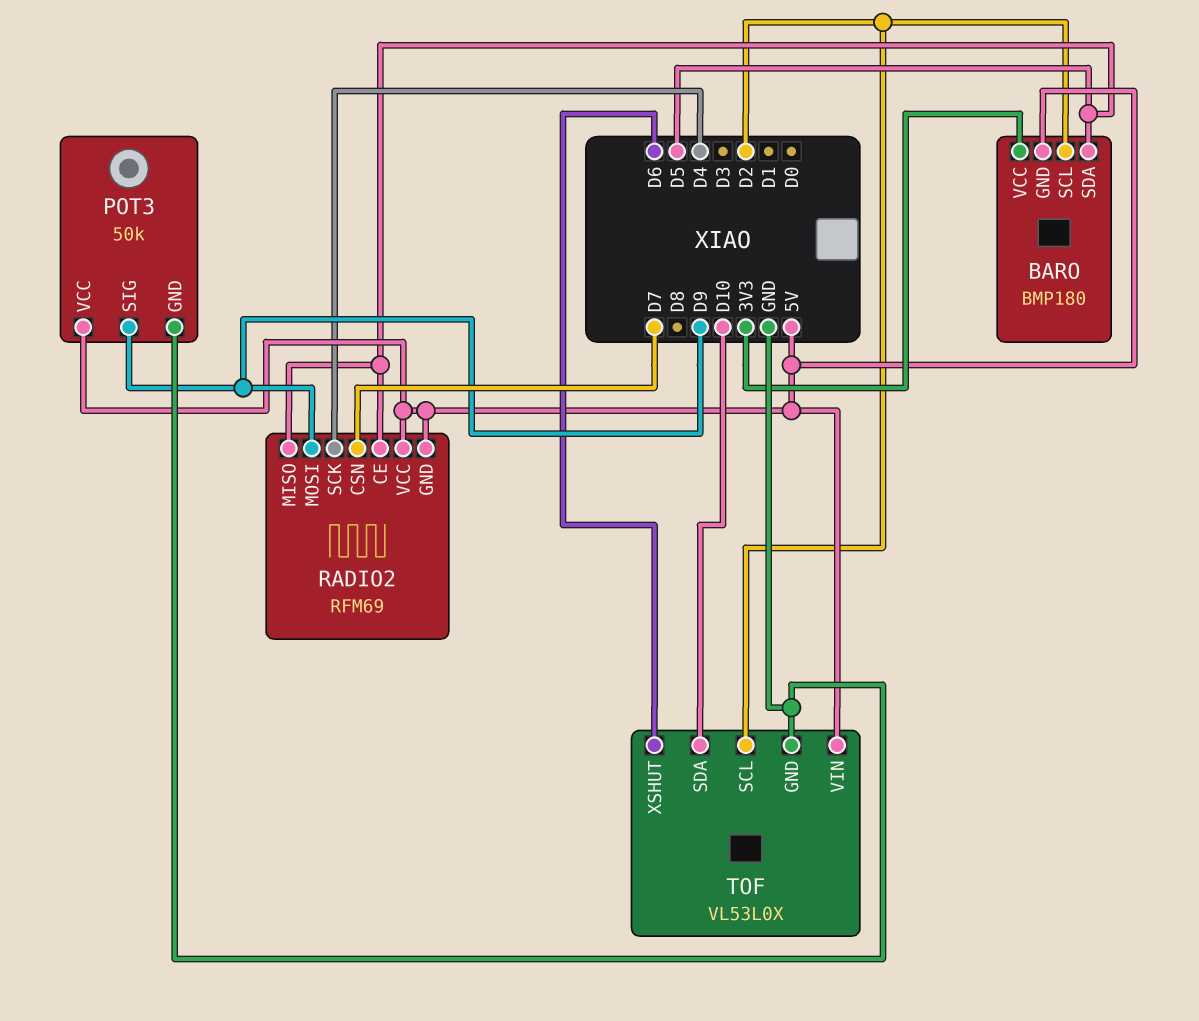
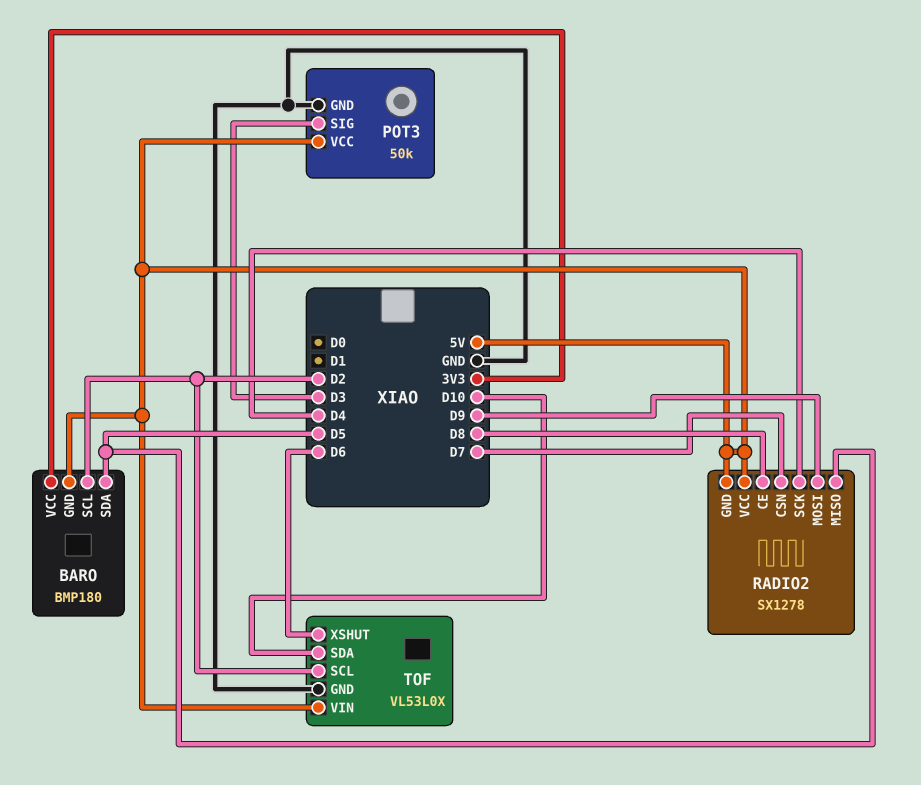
POT3 pin SIG: D9 -> D3
RADIO2: RFM69 -> SX1278
RADIO2 pin CE: D5 -> D8

